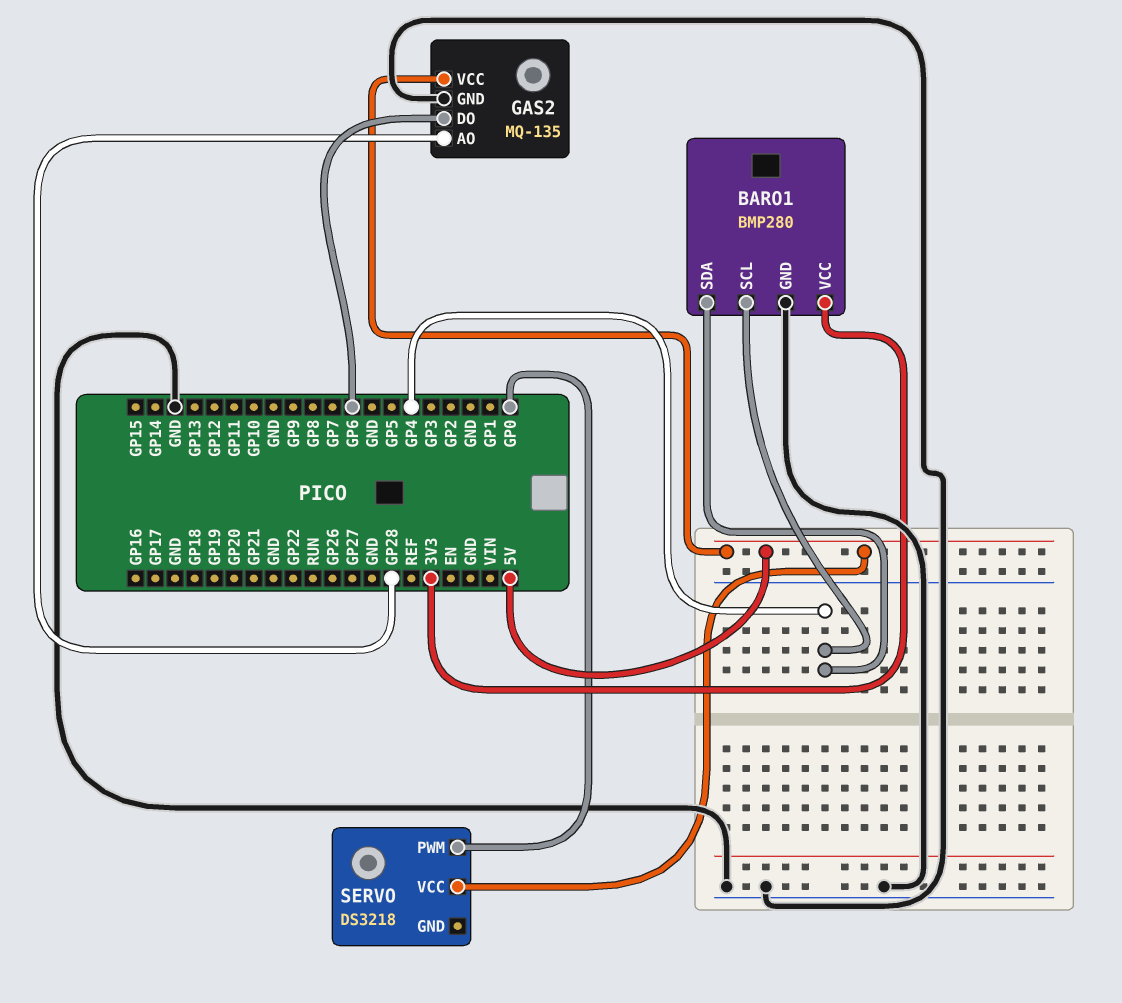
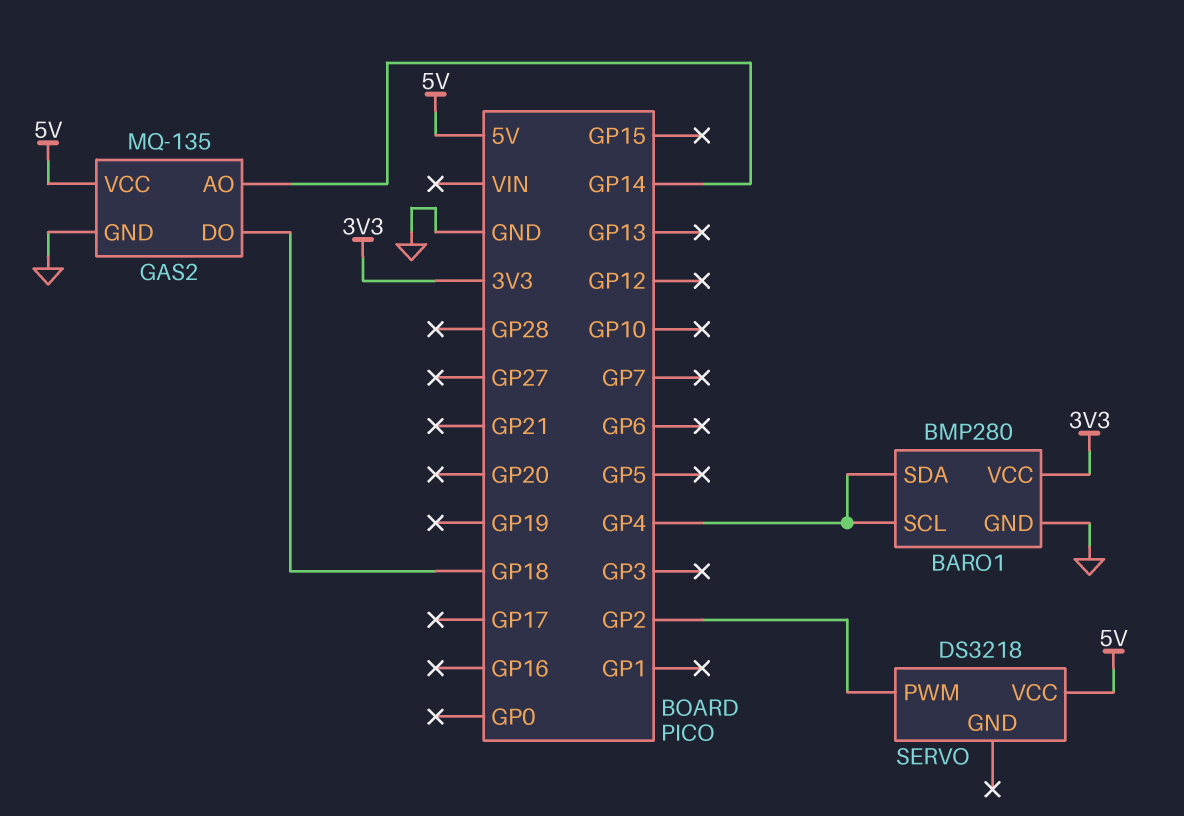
GAS2 pin AO: GP28 -> GP14
GAS2 pin DO: GP6 -> GP18
SERVO pin PWM: GP0 -> GP2

